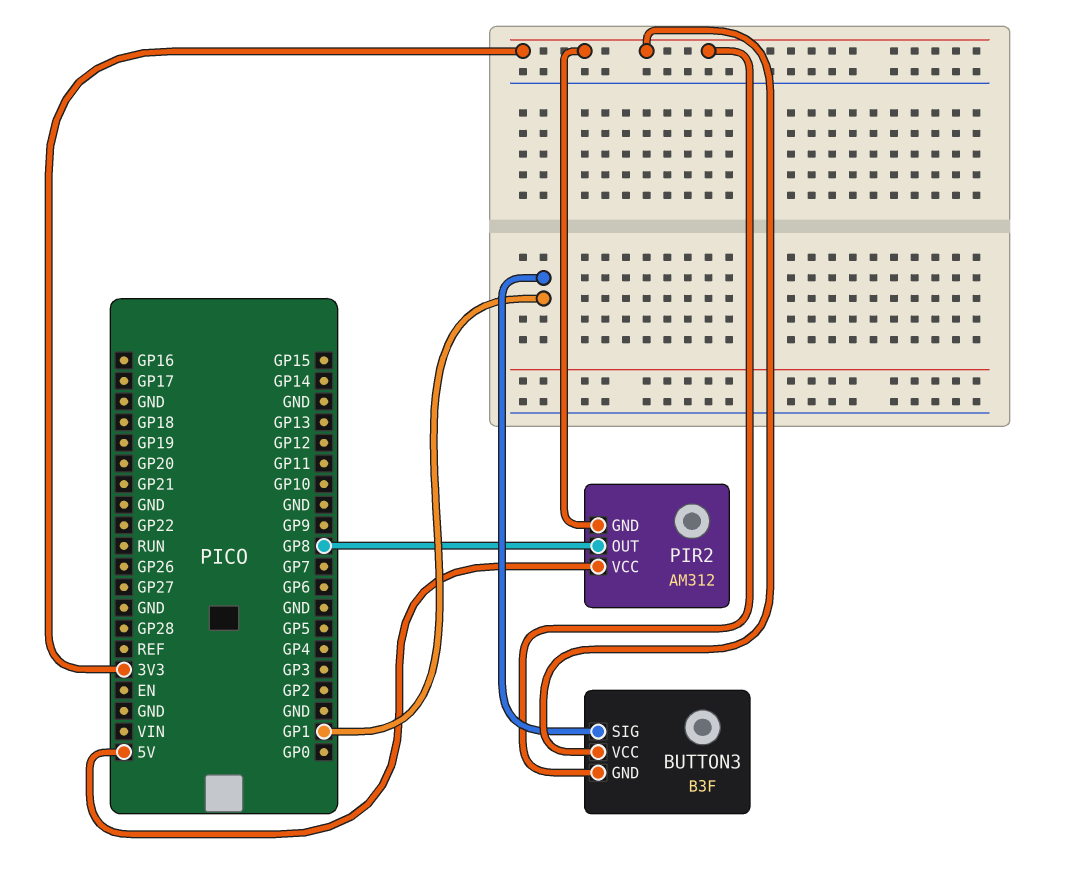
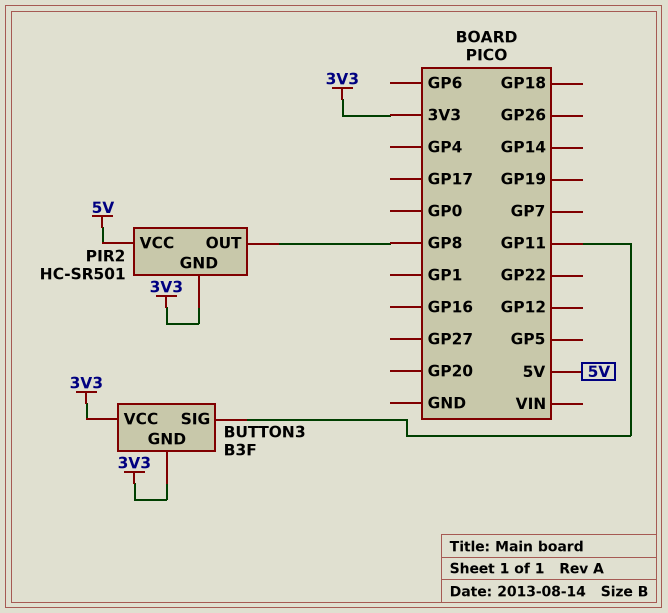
BUTTON3 pin SIG: GP1 -> GP11
PIR2: AM312 -> HC-SR501

